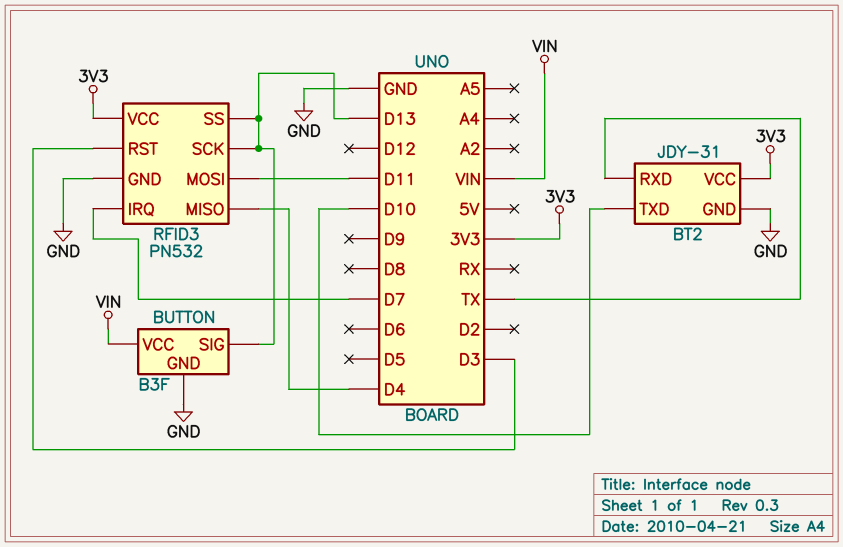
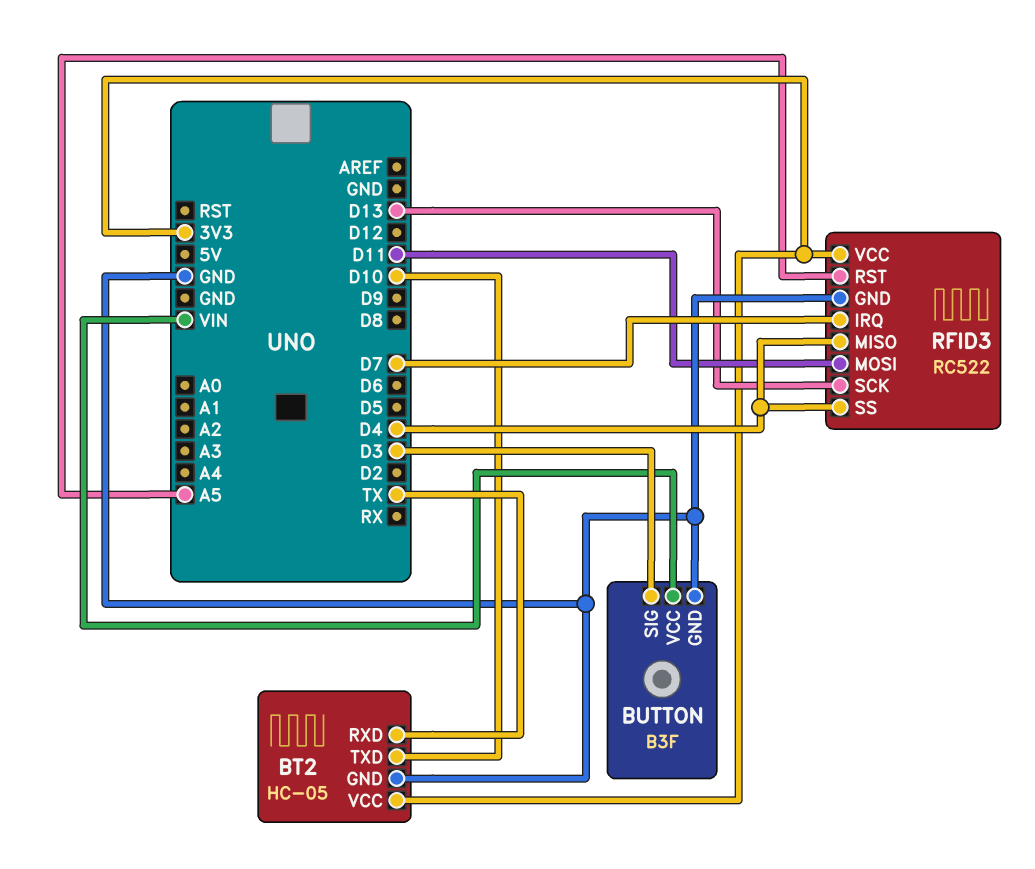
BT2: JDY-31 -> HC-05
BUTTON pin SIG: D13 -> D3
RFID3: PN532 -> RC522
RFID3 pin RST: D3 -> A5
RFID3 pin SS: D13 -> D4

